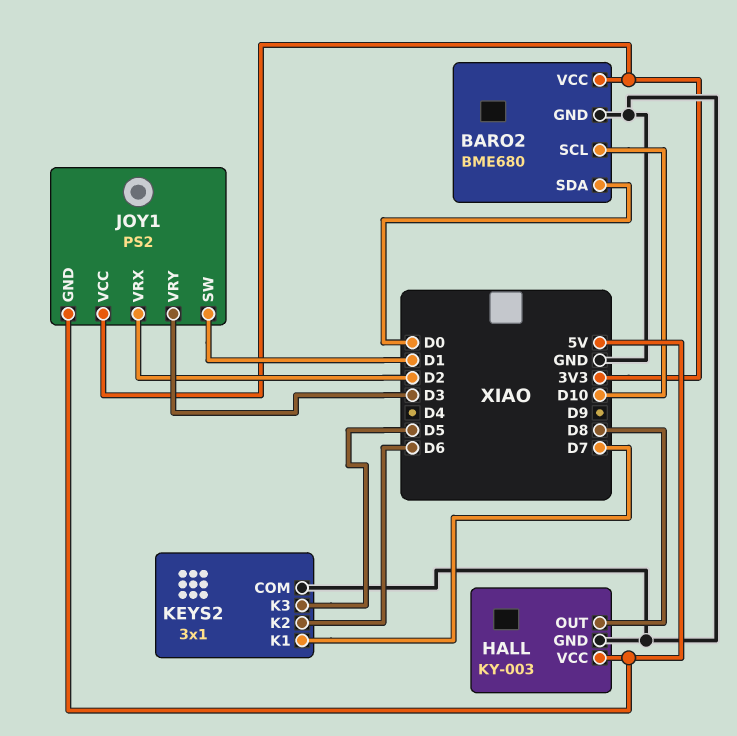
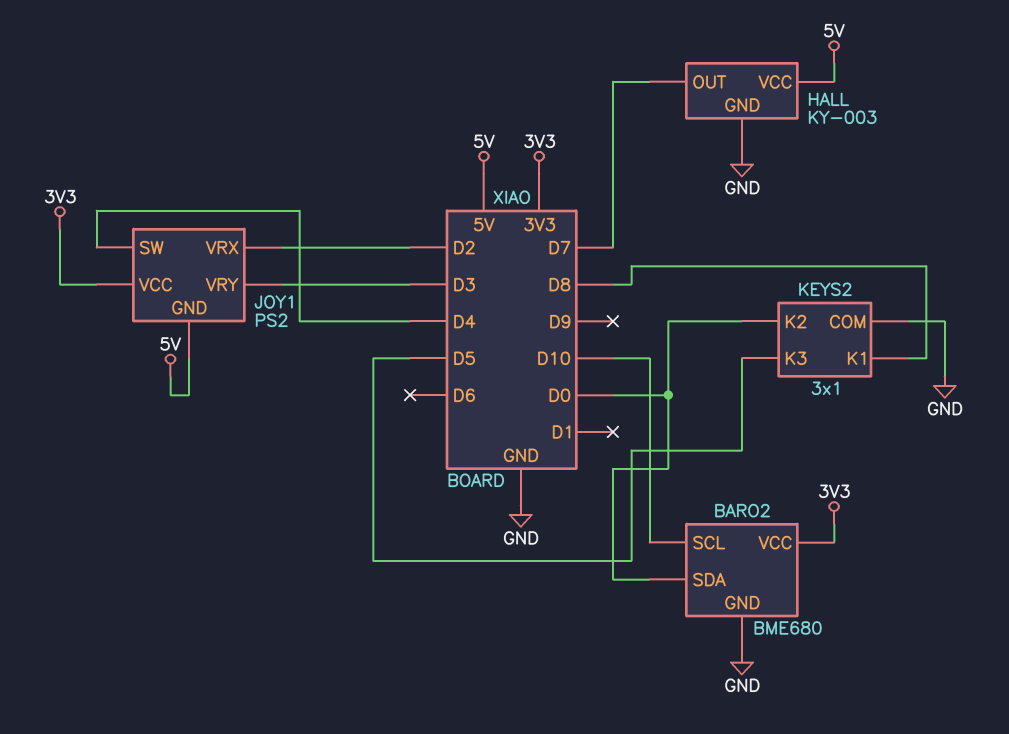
HALL pin OUT: D8 -> D7
JOY1 pin SW: D1 -> D4
KEYS2 pin K1: D7 -> D8
KEYS2 pin K2: D6 -> D0

